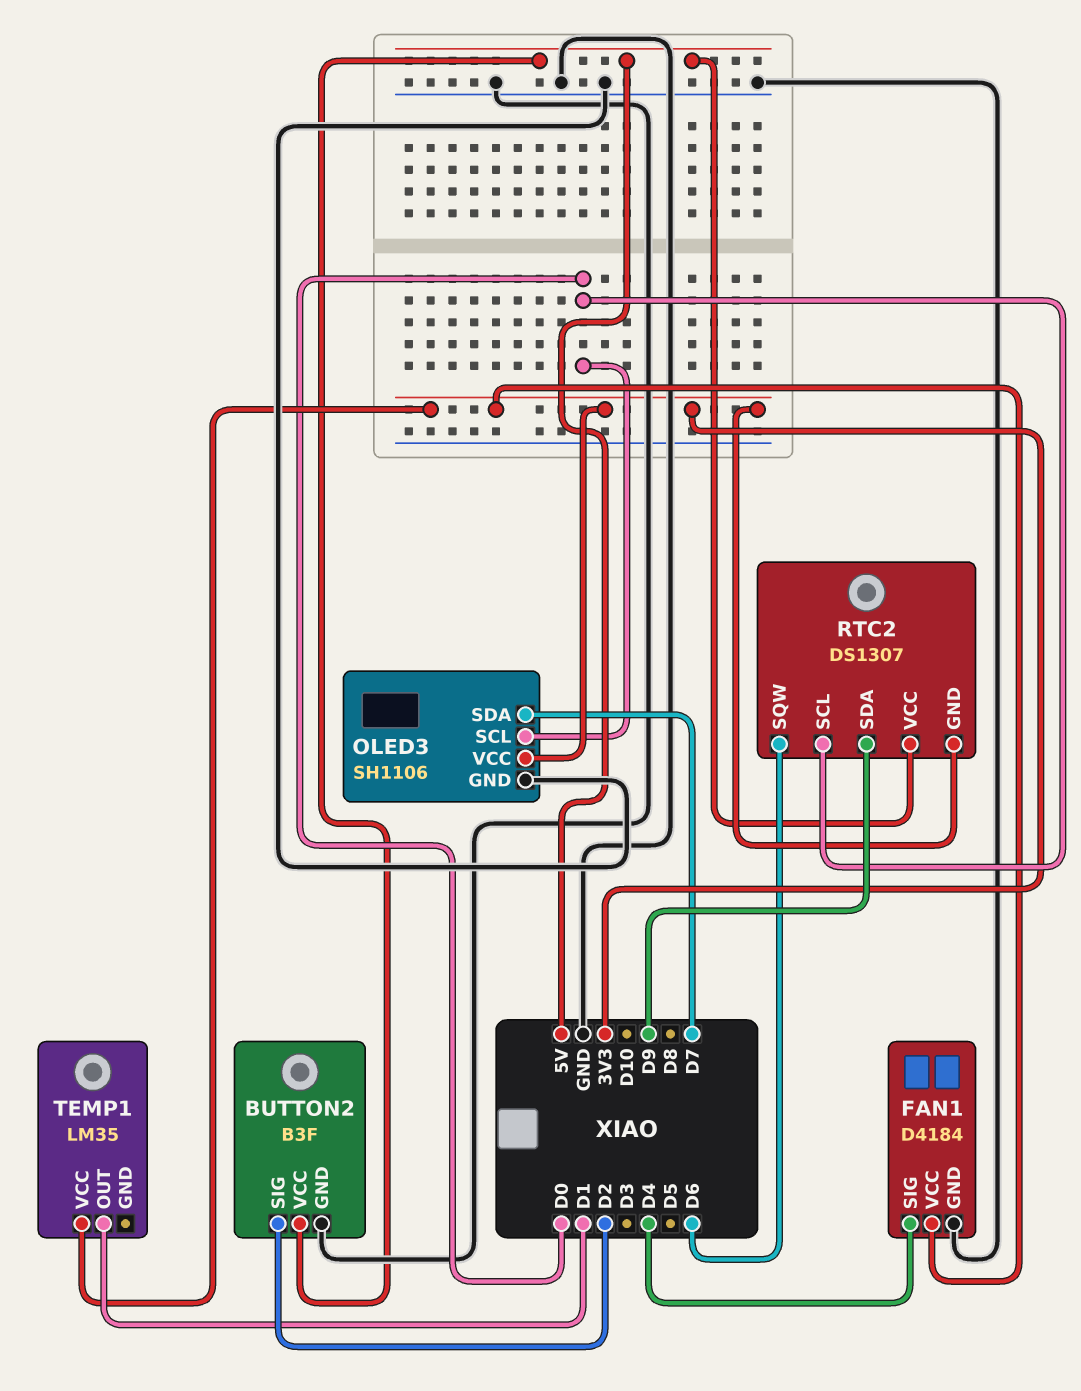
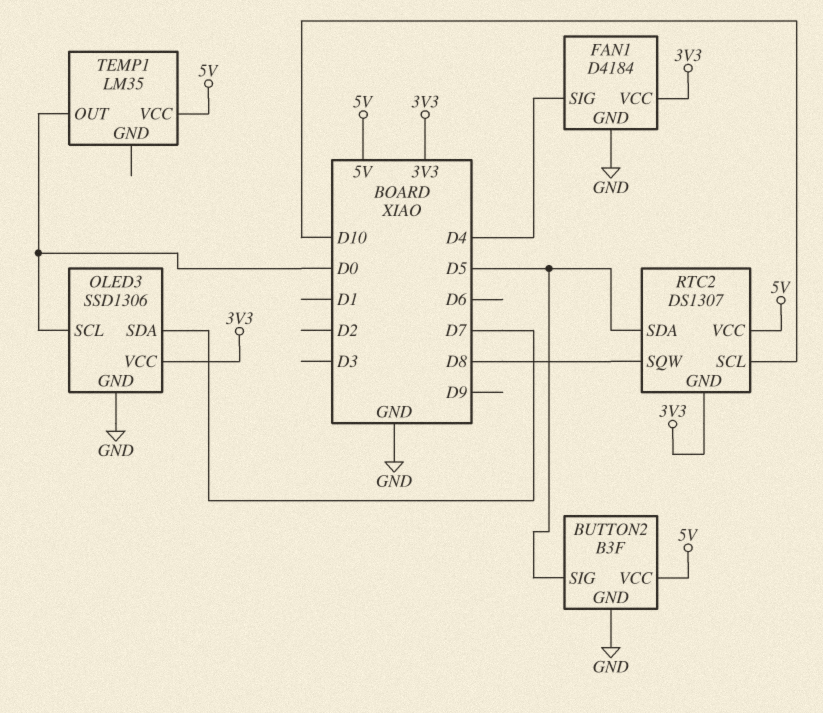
BUTTON2 pin SIG: D2 -> D5
OLED3: SH1106 -> SSD1306
RTC2 pin SCL: D0 -> D10
RTC2 pin SDA: D9 -> D5
RTC2 pin SQW: D6 -> D8
TEMP1 pin OUT: D1 -> D0
TEMP1 pin VCC: 3V3 -> 5V

